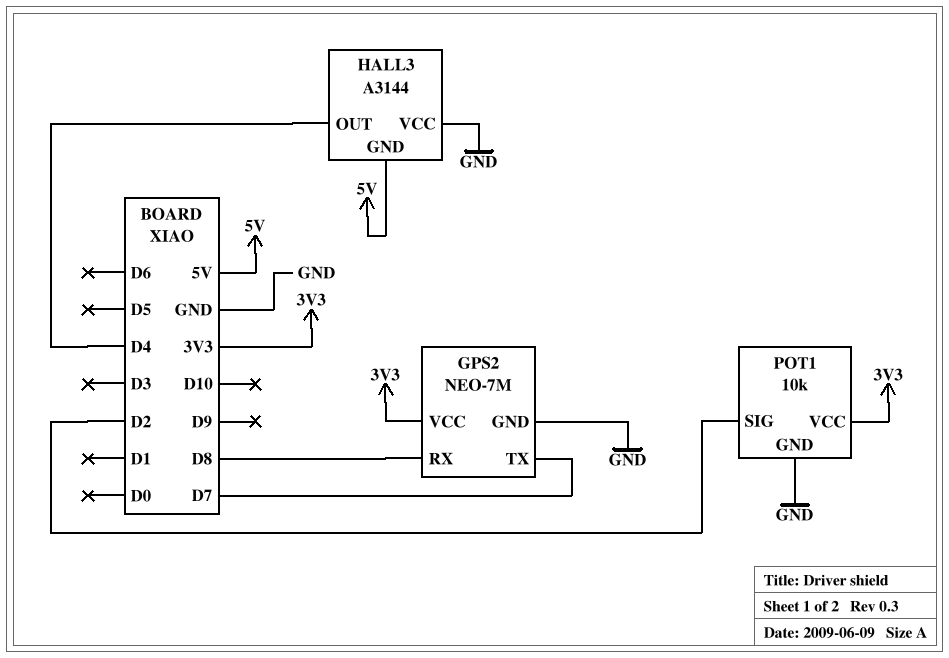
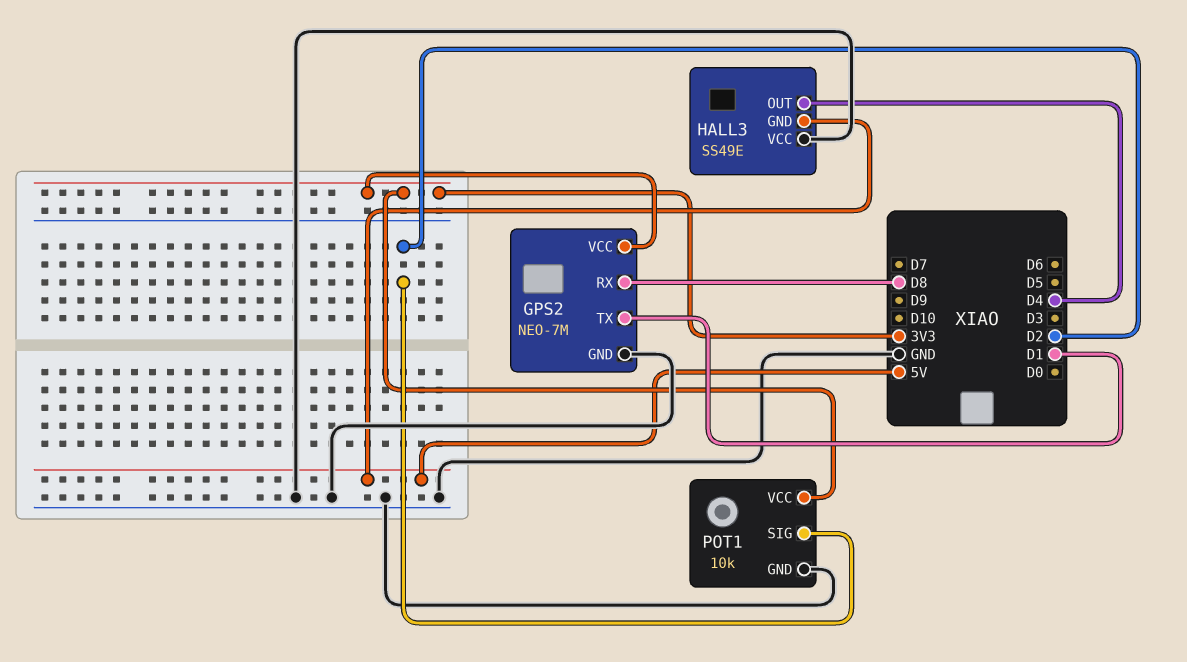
GPS2 pin TX: D7 -> D1
HALL3: A3144 -> SS49E

